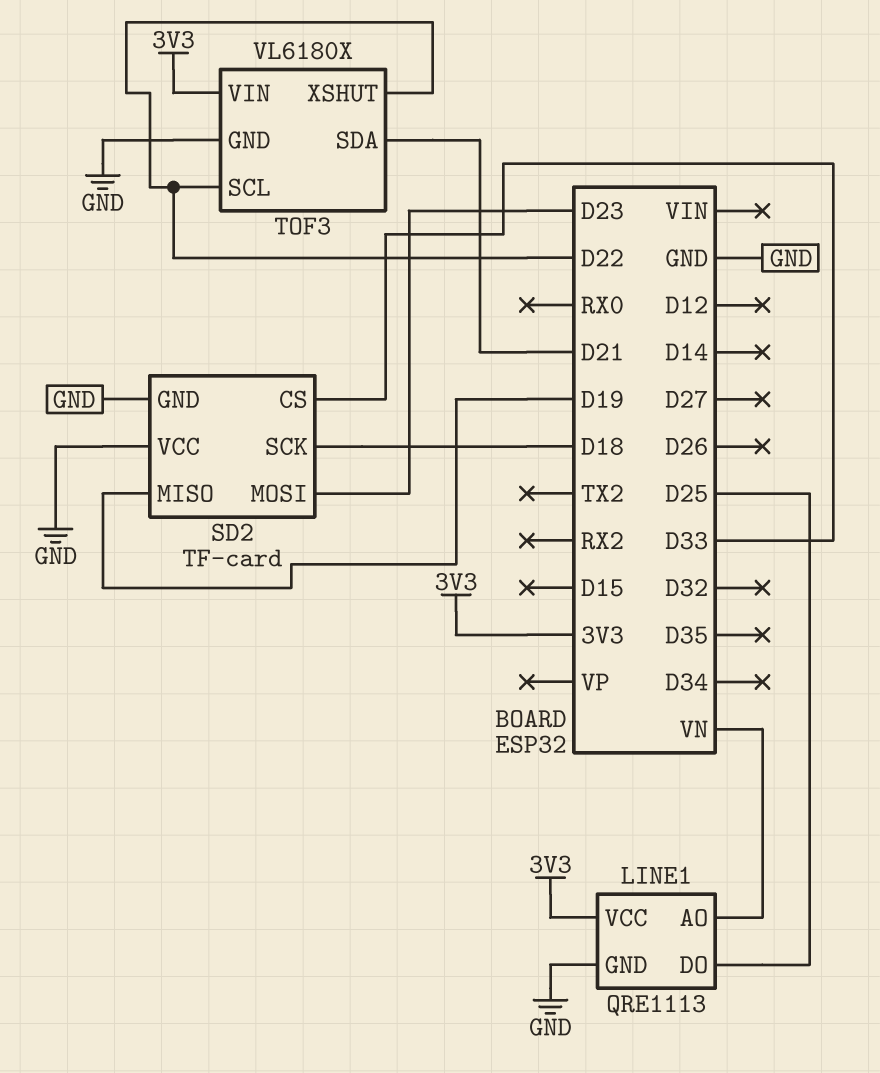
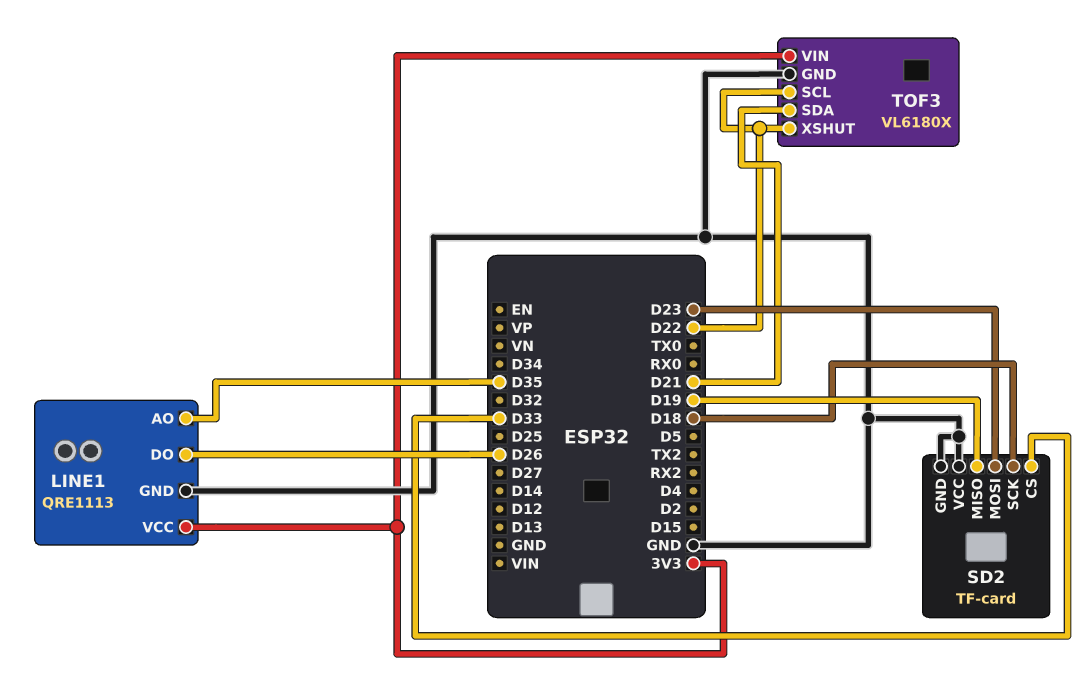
LINE1 pin AO: VN -> D35
LINE1 pin DO: D25 -> D26

